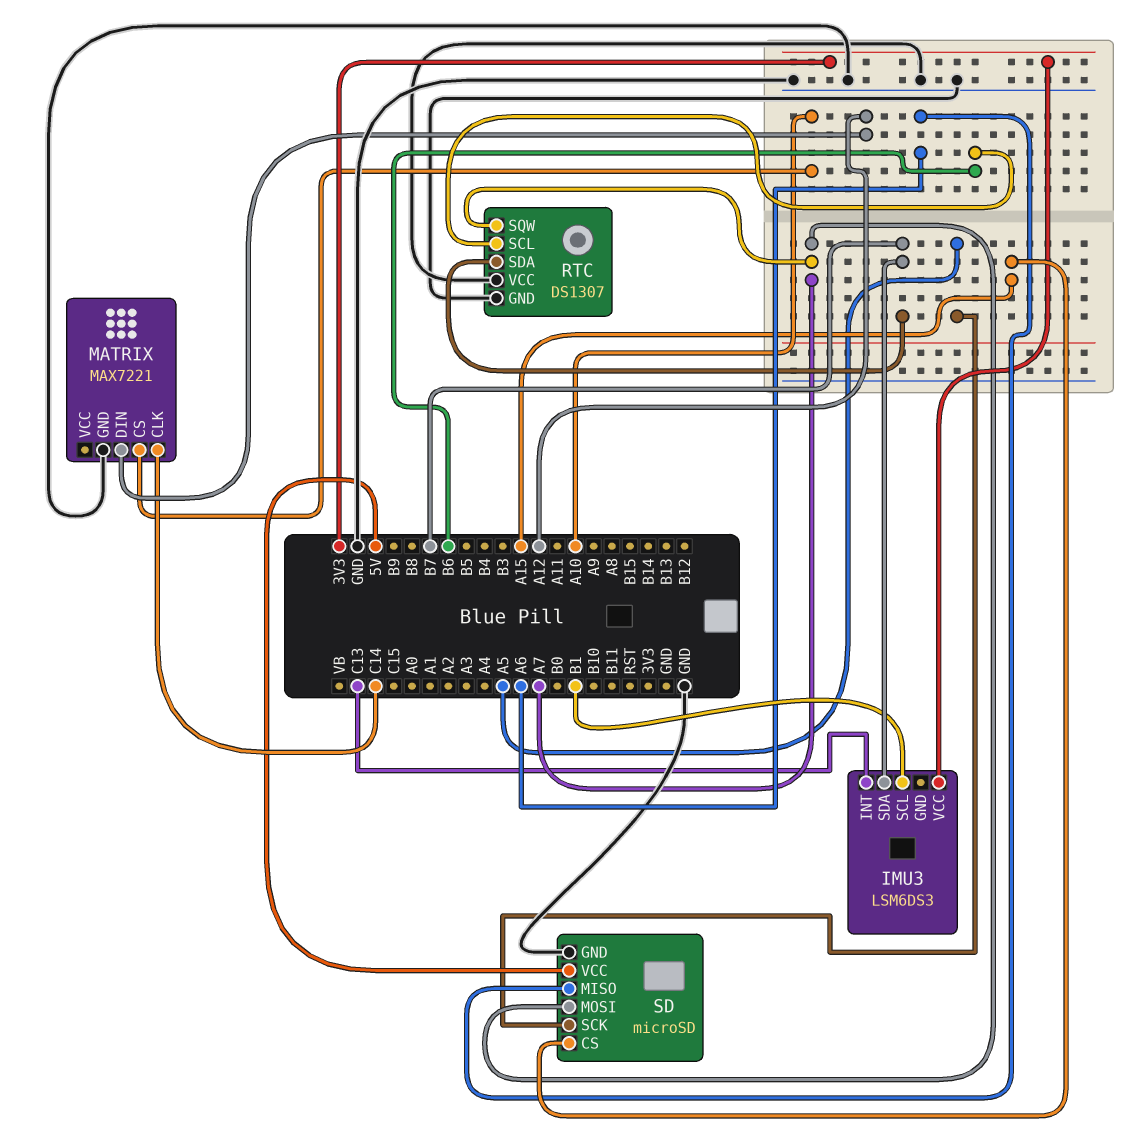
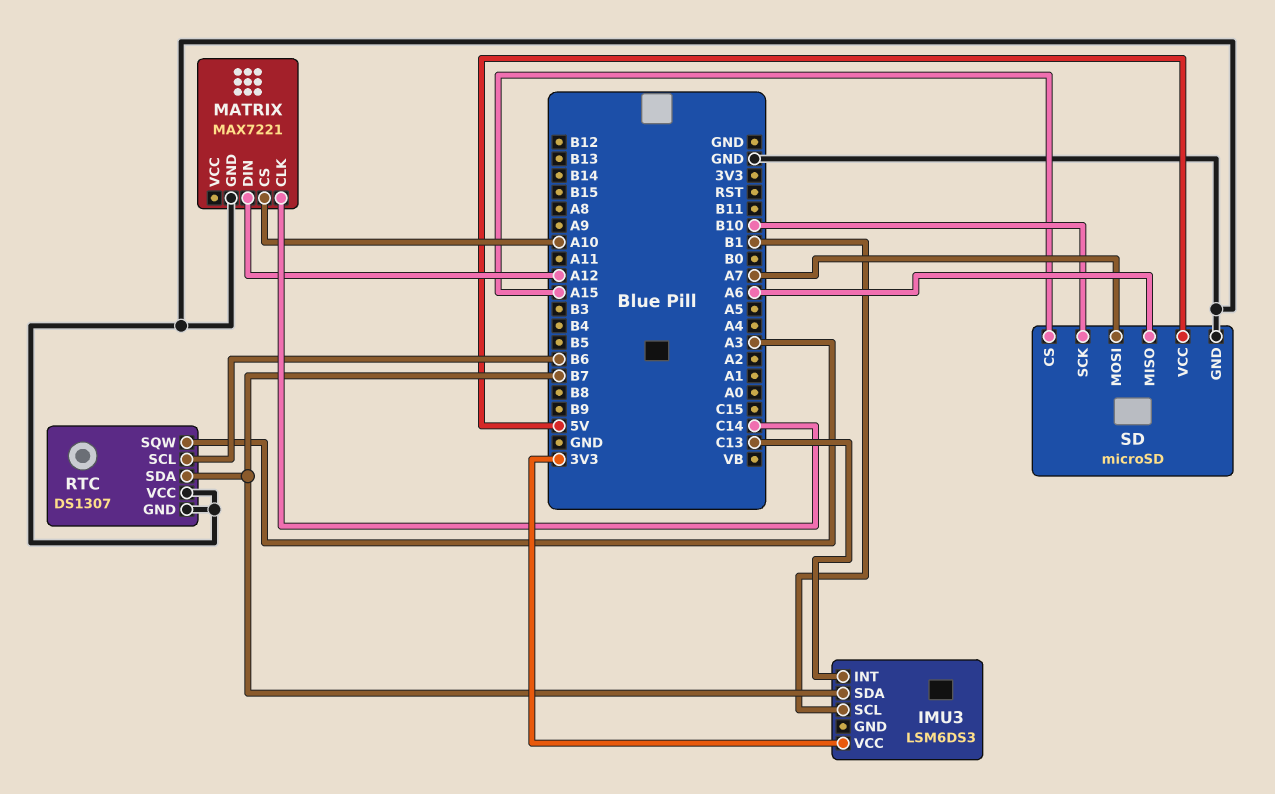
RTC pin SQW: A7 -> A3
SD pin SCK: A5 -> B10

